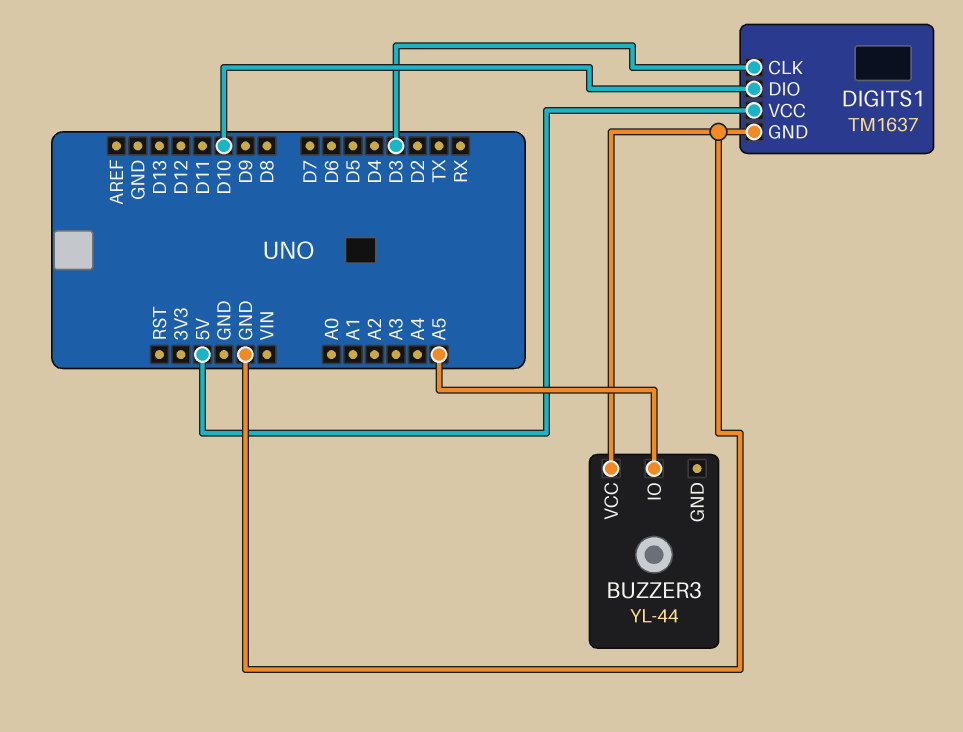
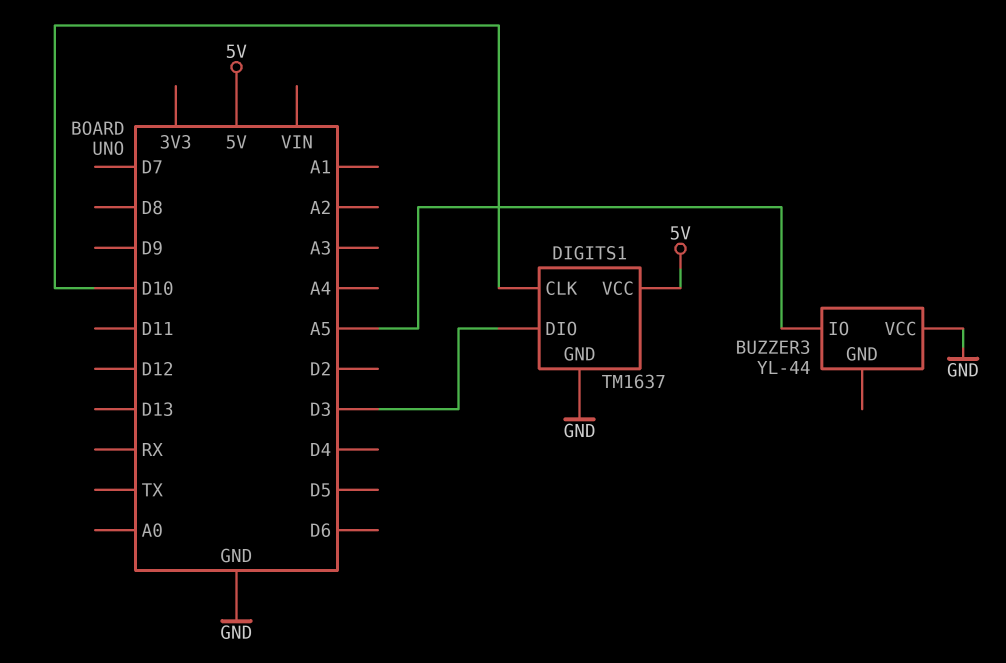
DIGITS1 pin CLK: D3 -> D10
DIGITS1 pin DIO: D10 -> D3

